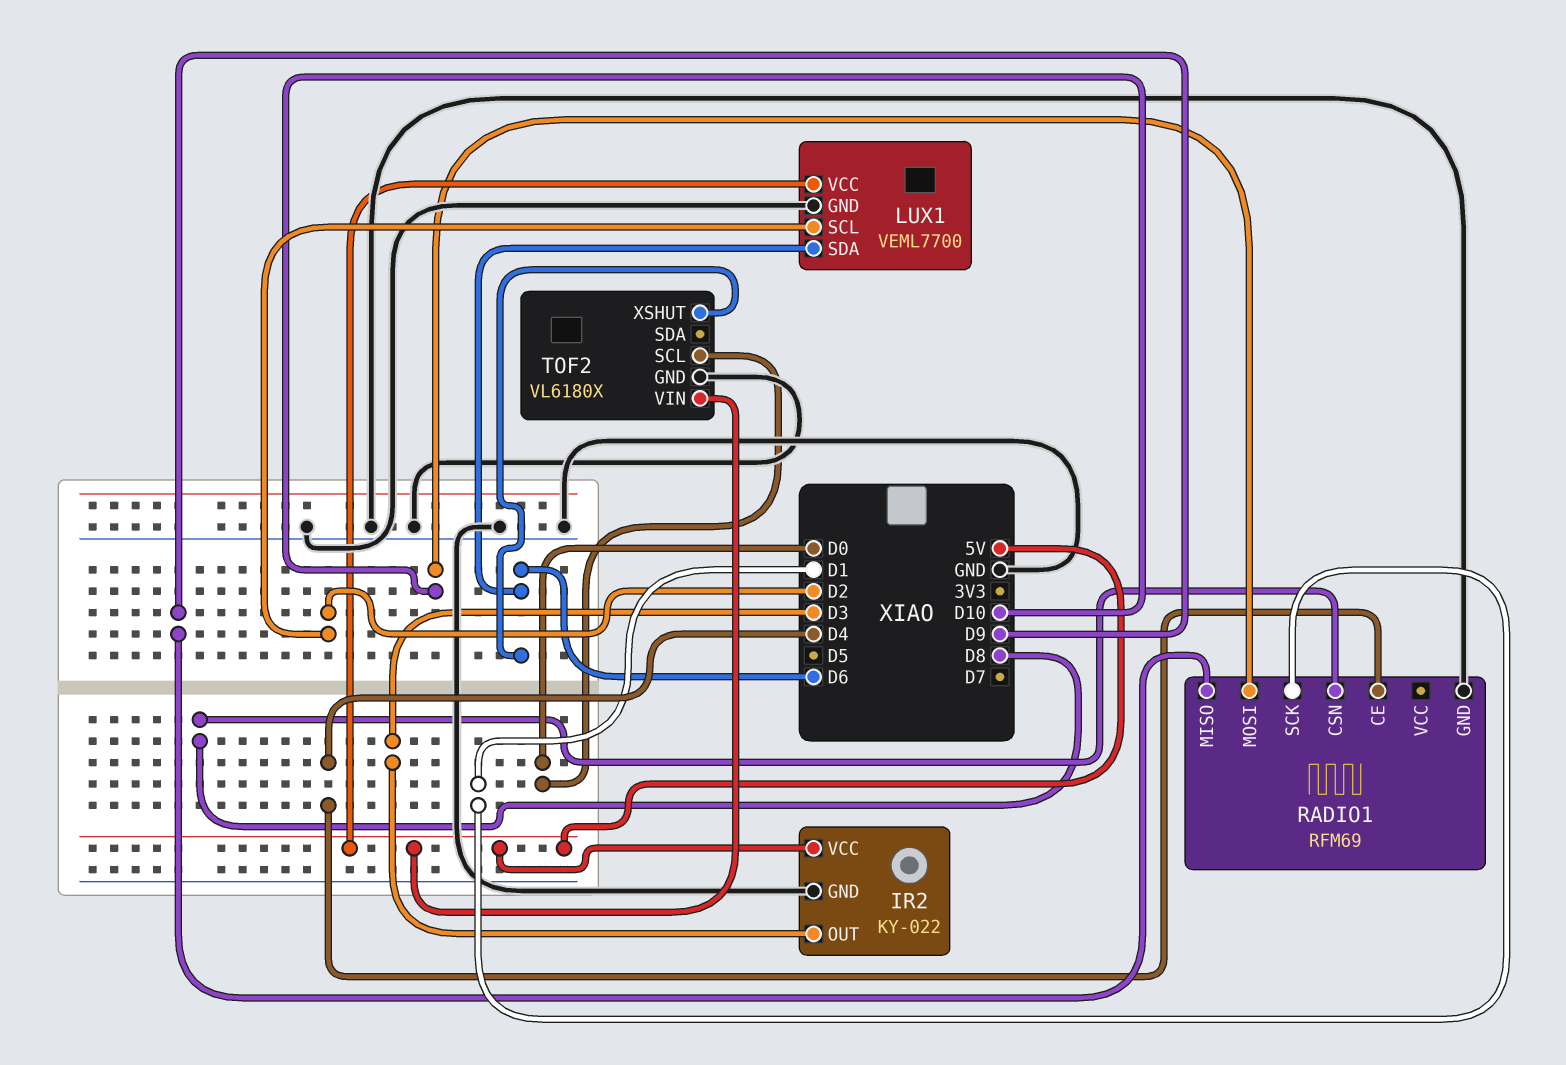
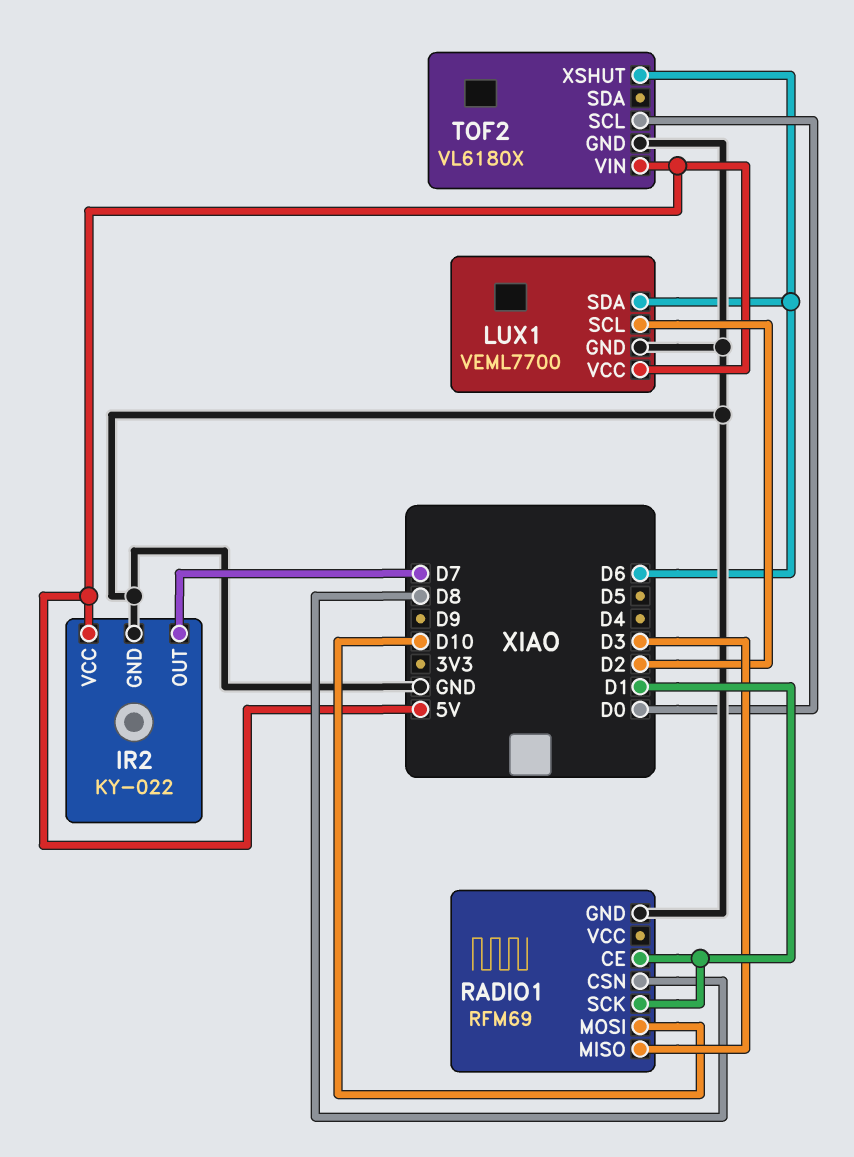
IR2 pin OUT: D3 -> D7
RADIO1 pin CE: D4 -> D1
RADIO1 pin MISO: D9 -> D3

